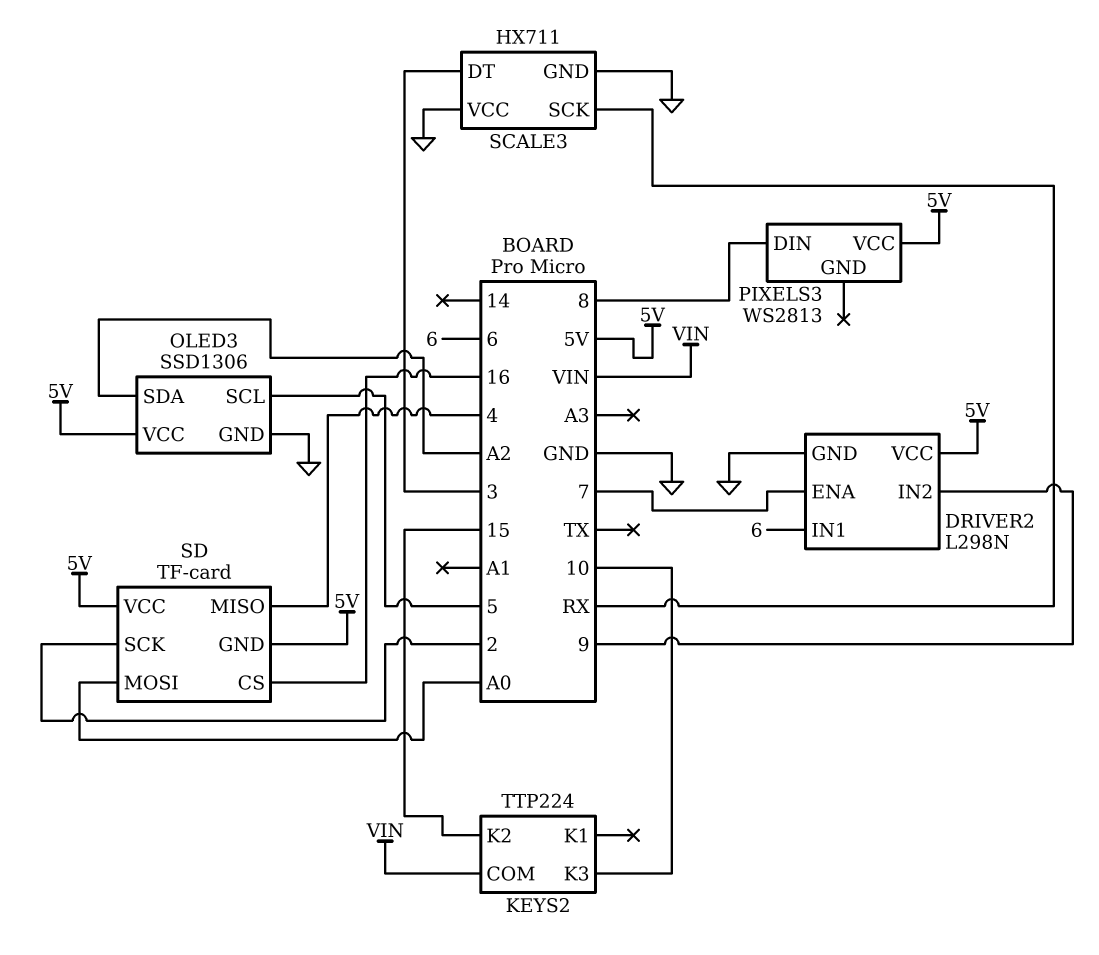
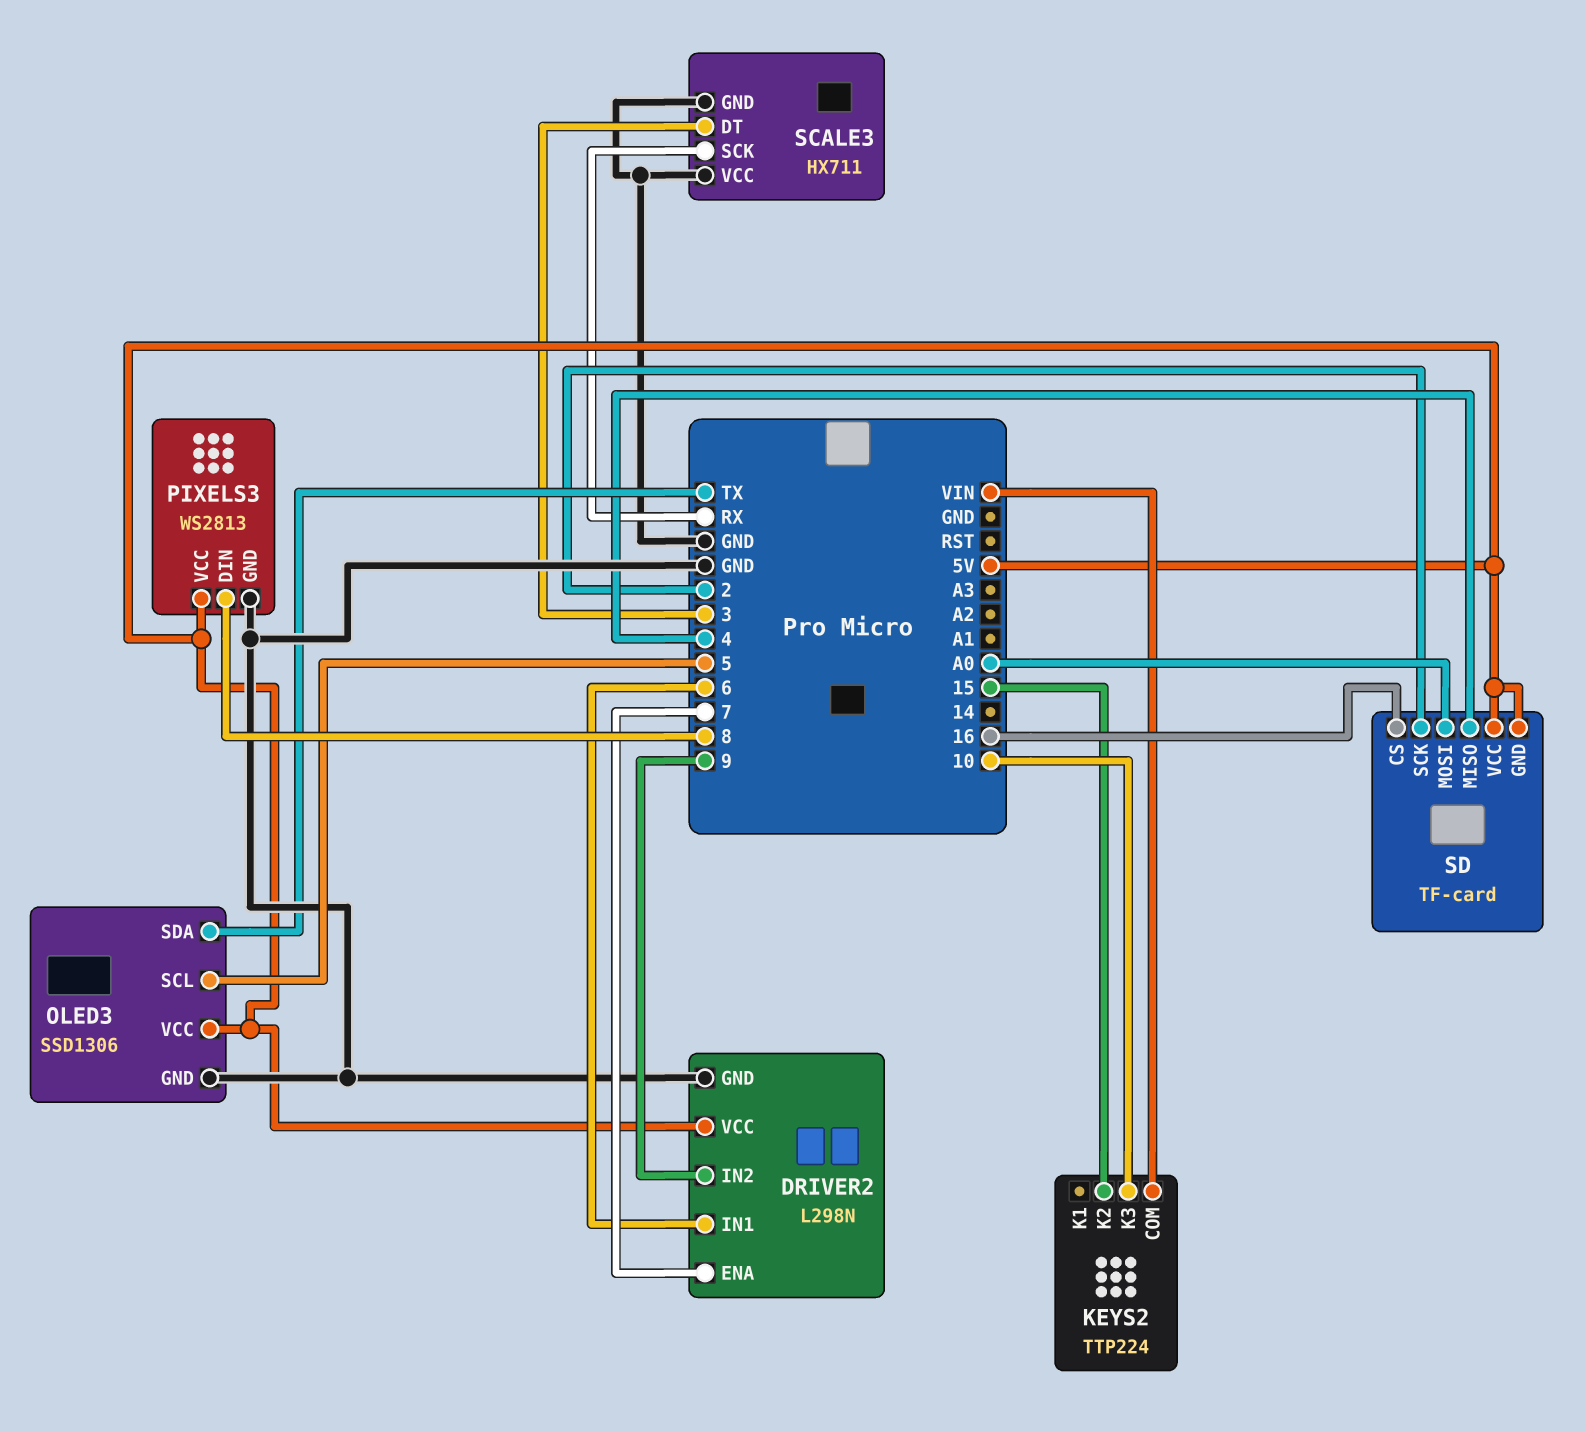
OLED3 pin SDA: A2 -> TX
PIXELS3 pin GND: none -> GND

